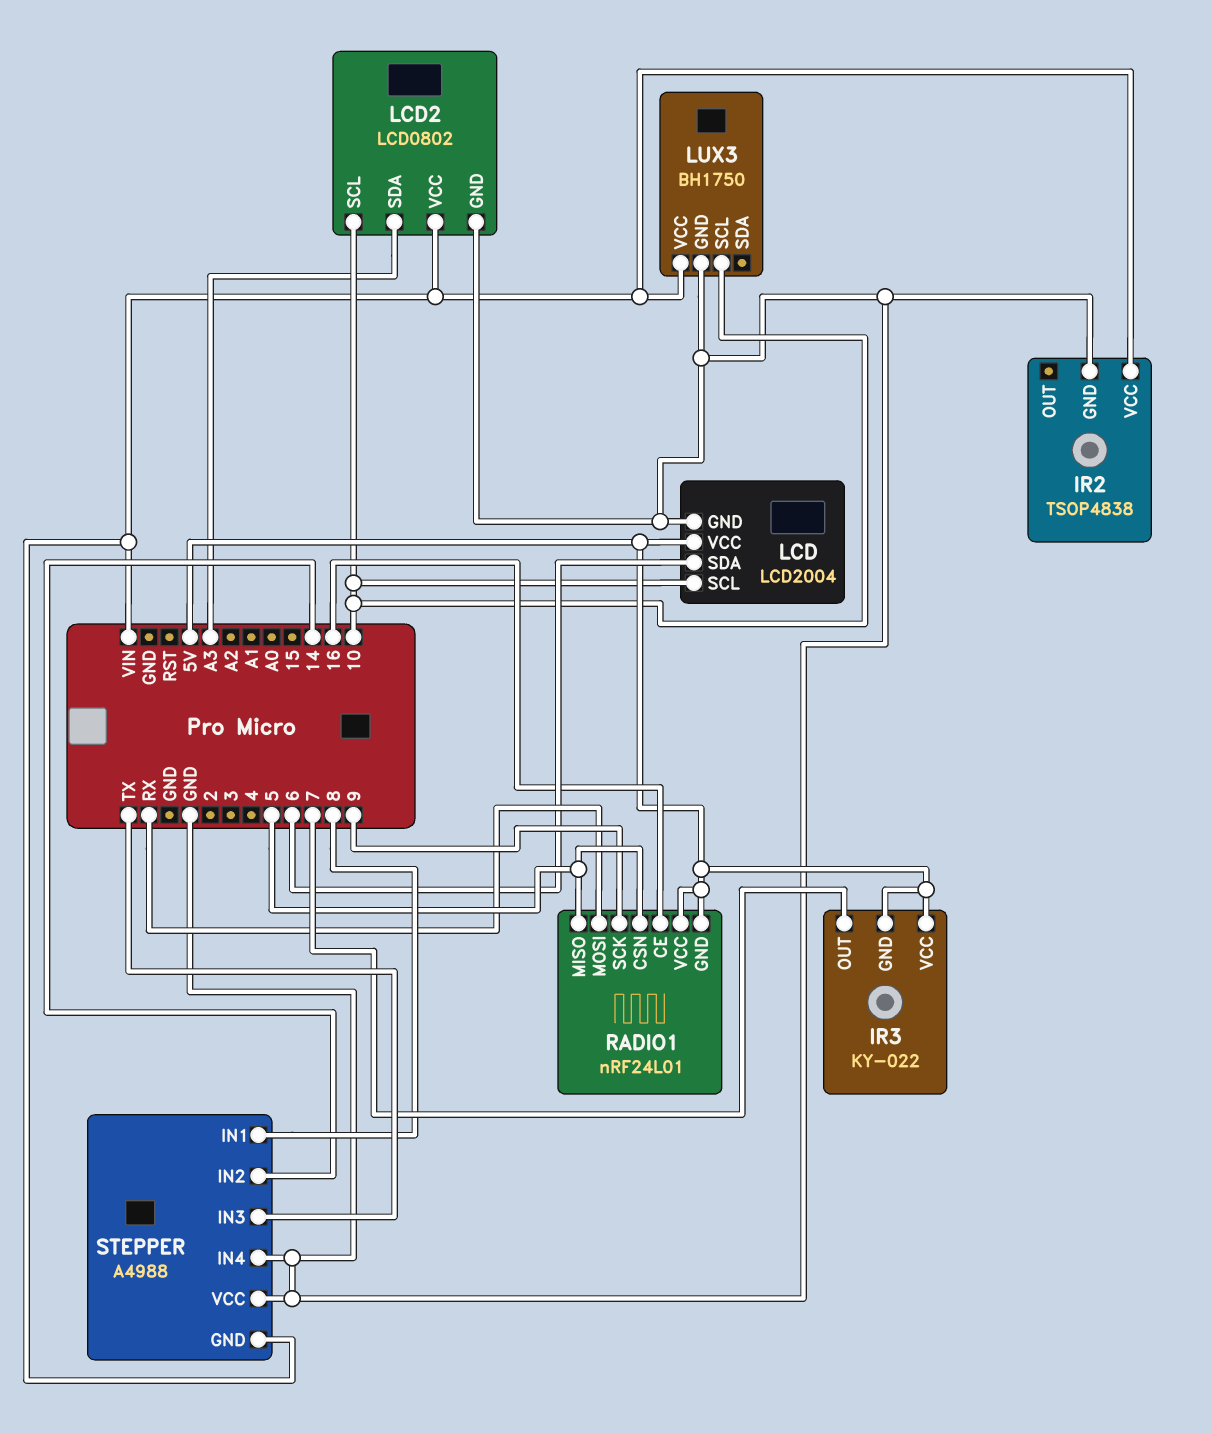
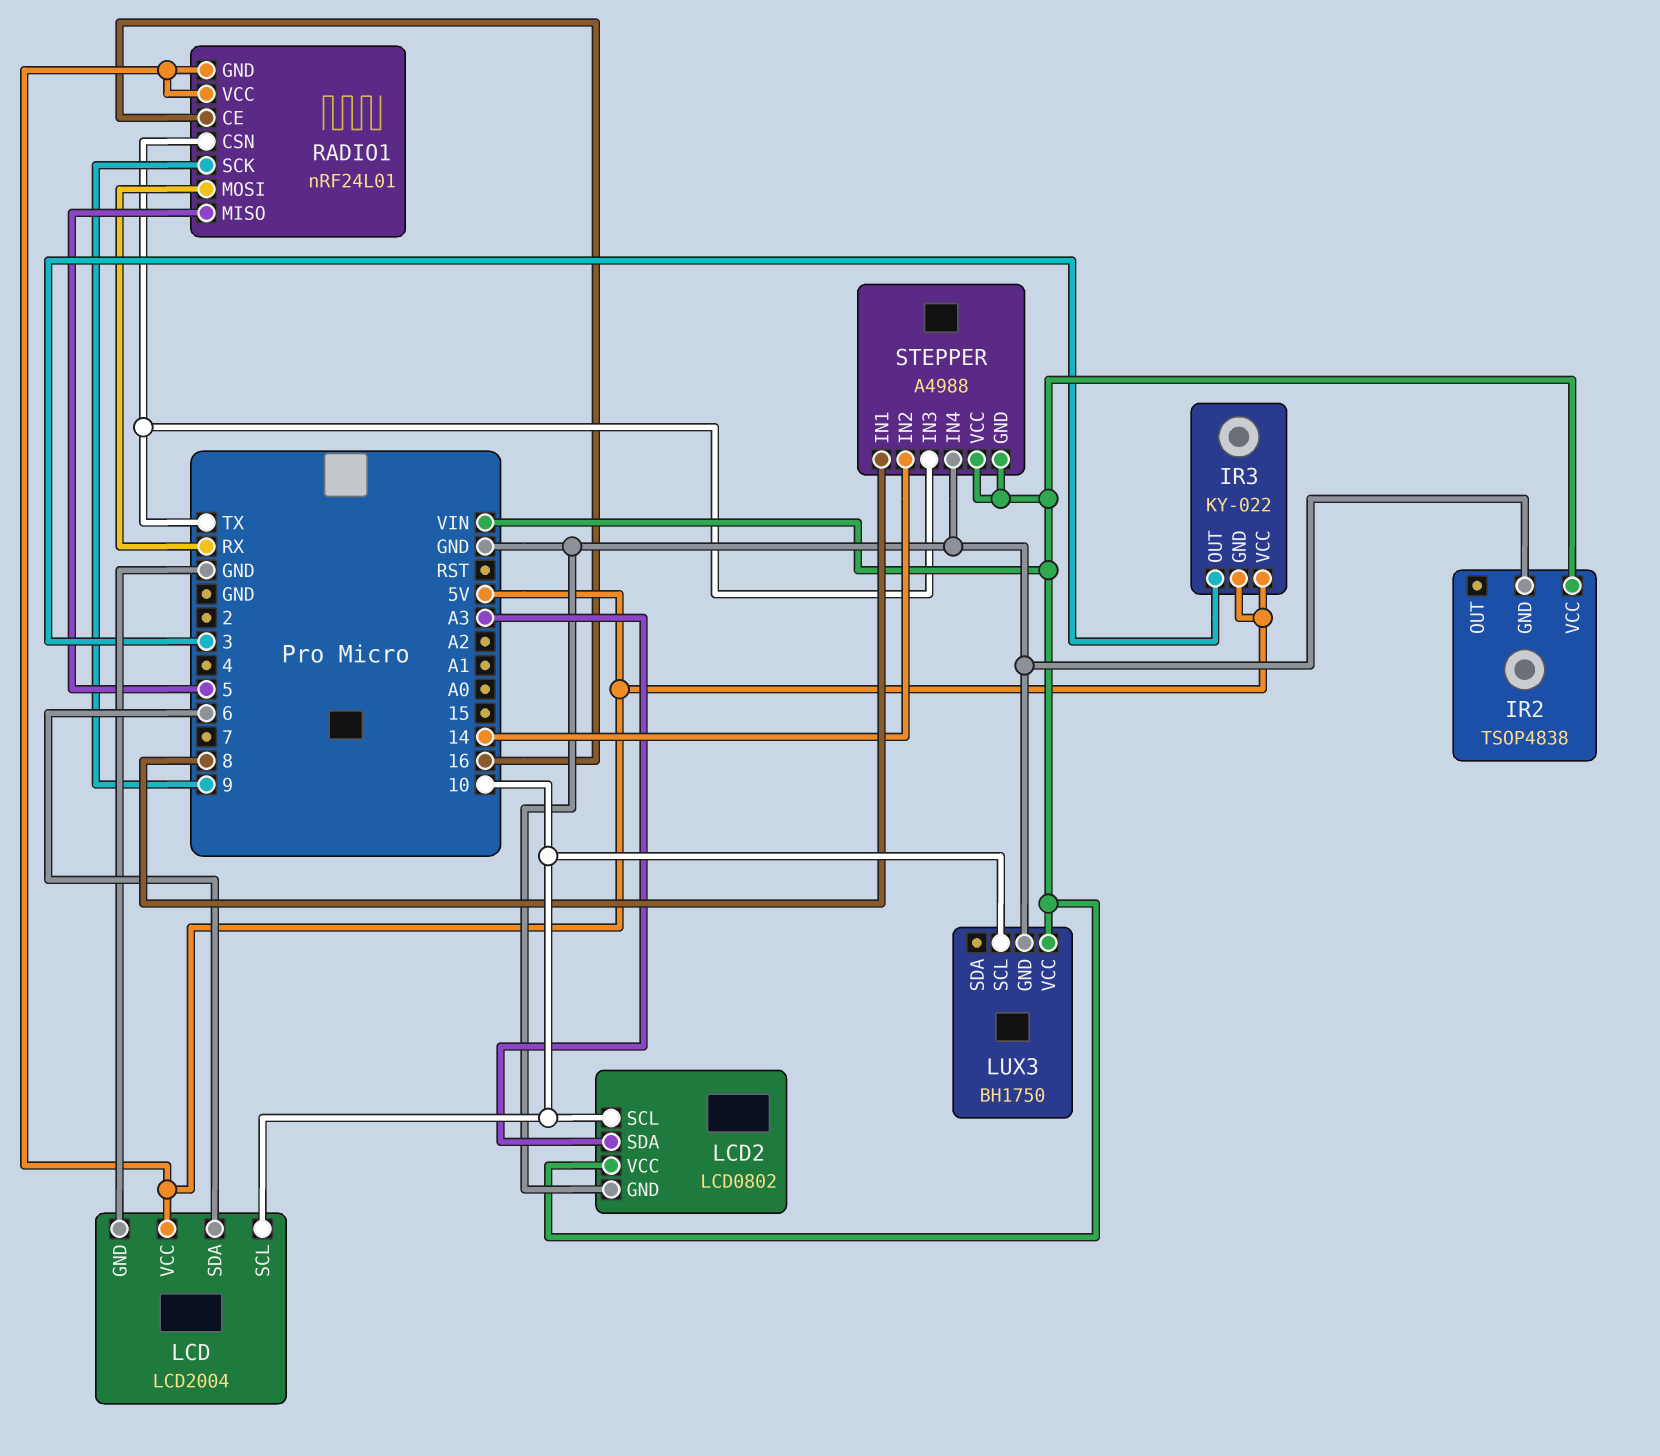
IR3 pin OUT: 7 -> 3
RADIO1 pin CSN: 5 -> TX
STEPPER pin VCC: GND -> VIN

